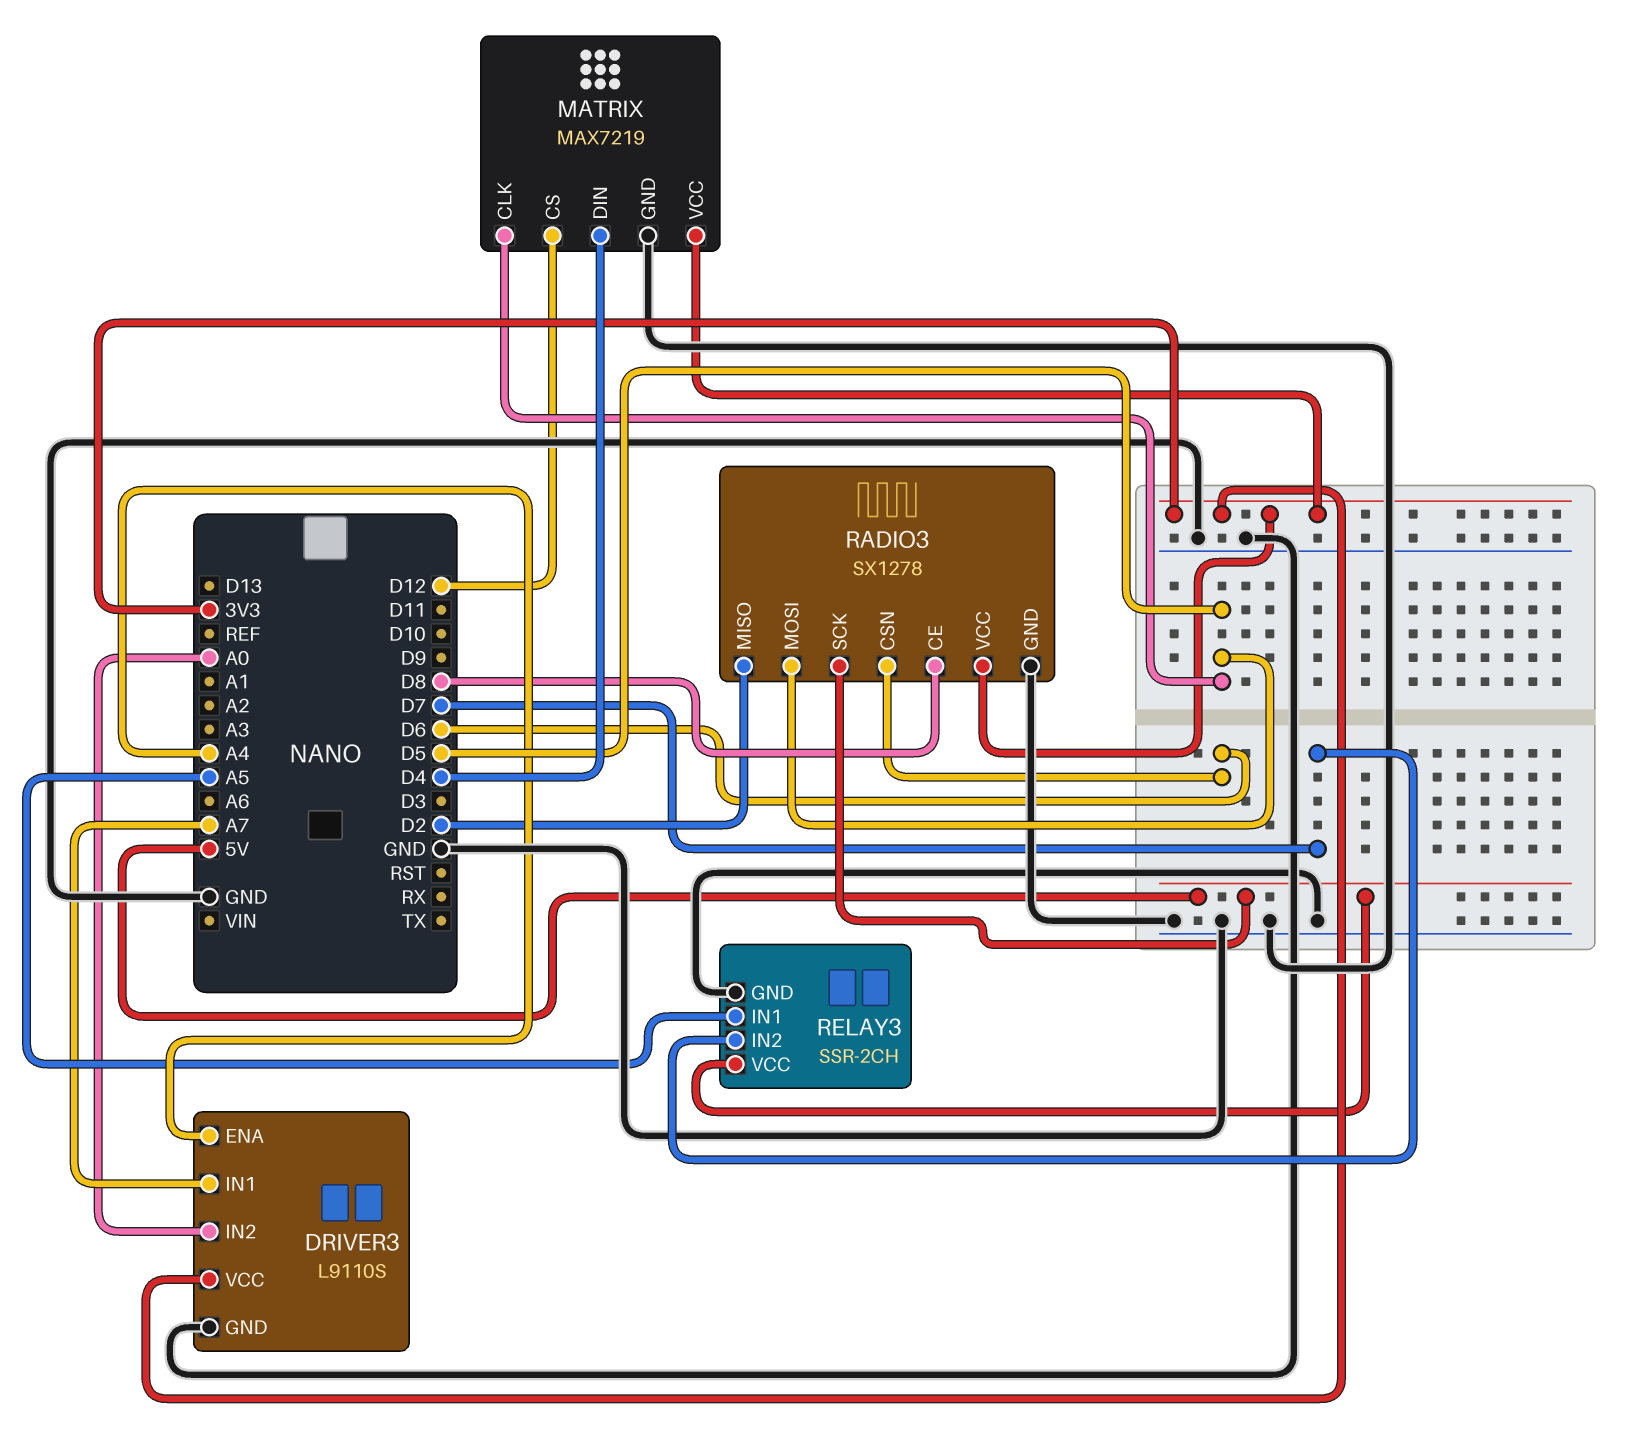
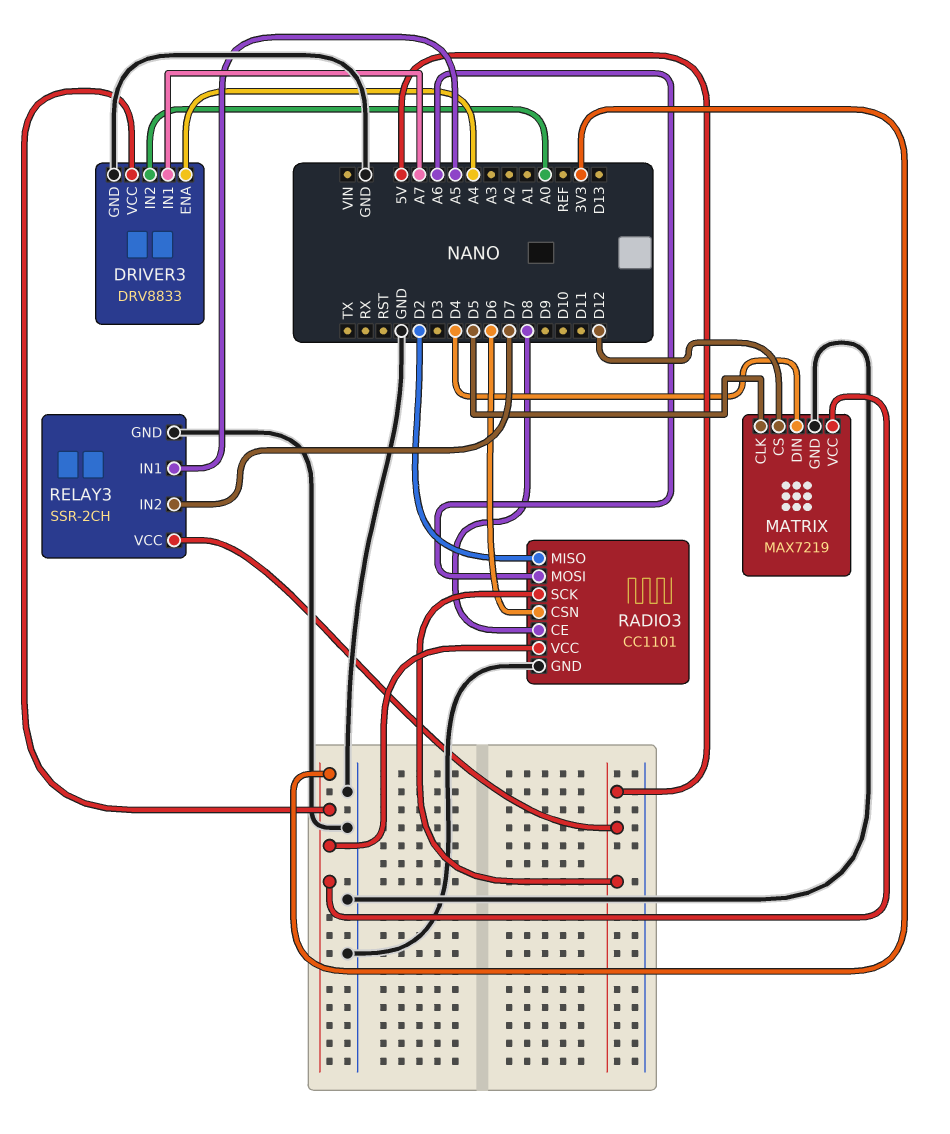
DRIVER3: L9110S -> DRV8833
RADIO3: SX1278 -> CC1101
RADIO3 pin MOSI: D5 -> A6

